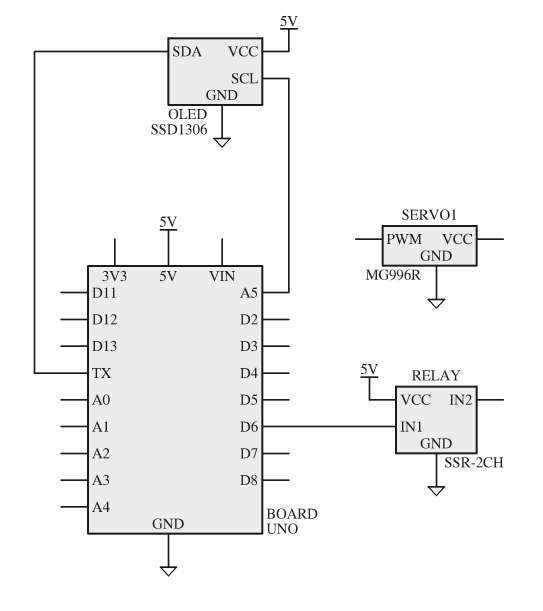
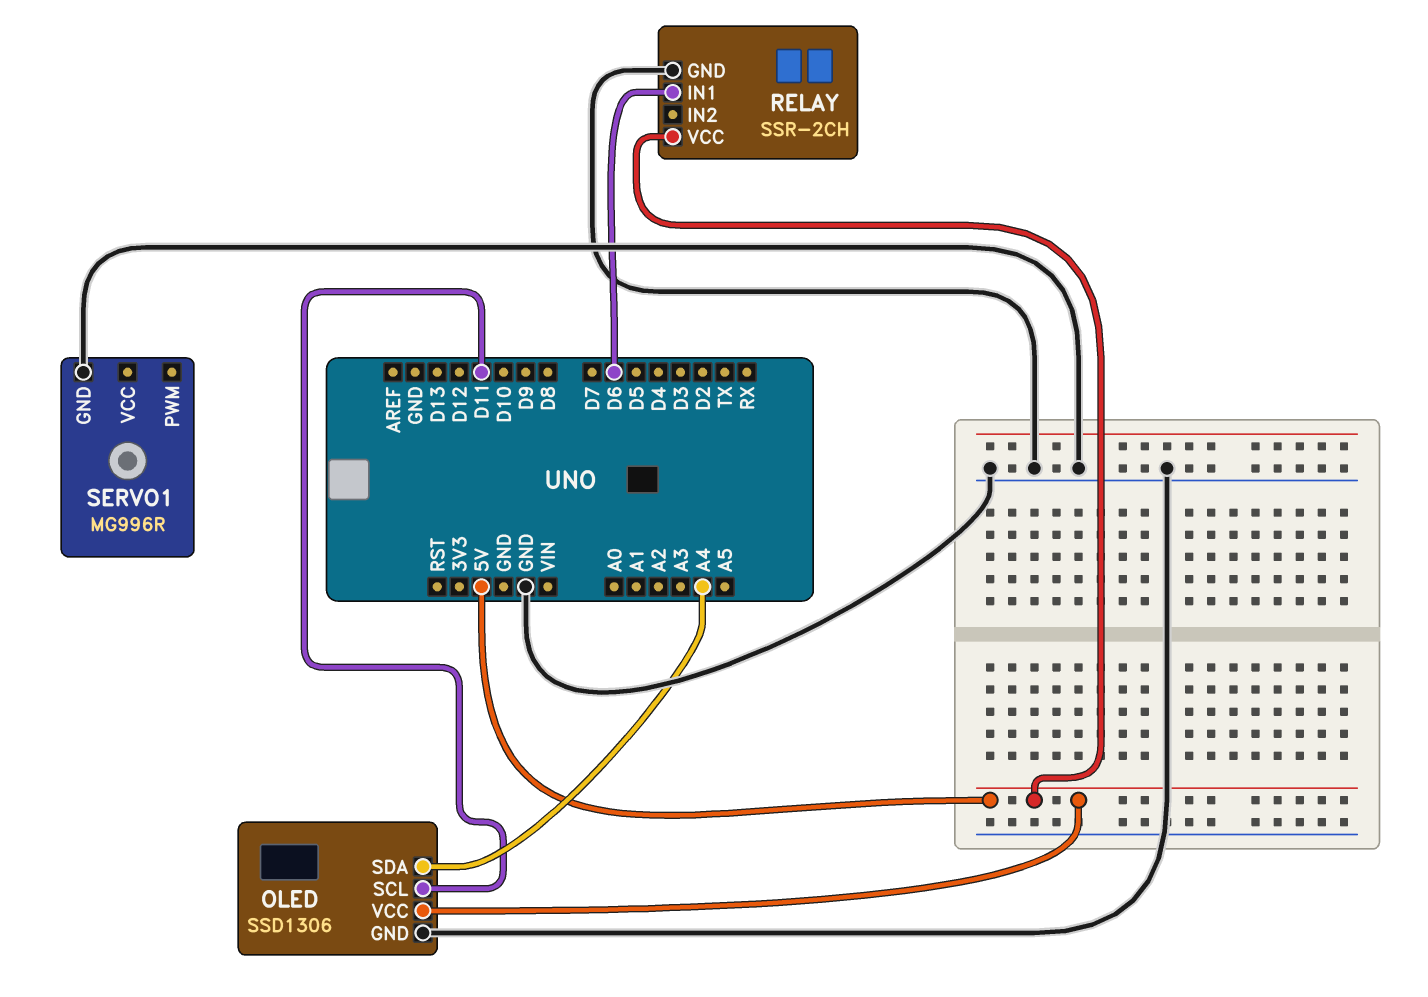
OLED pin SCL: A5 -> D11
OLED pin SDA: TX -> A4

